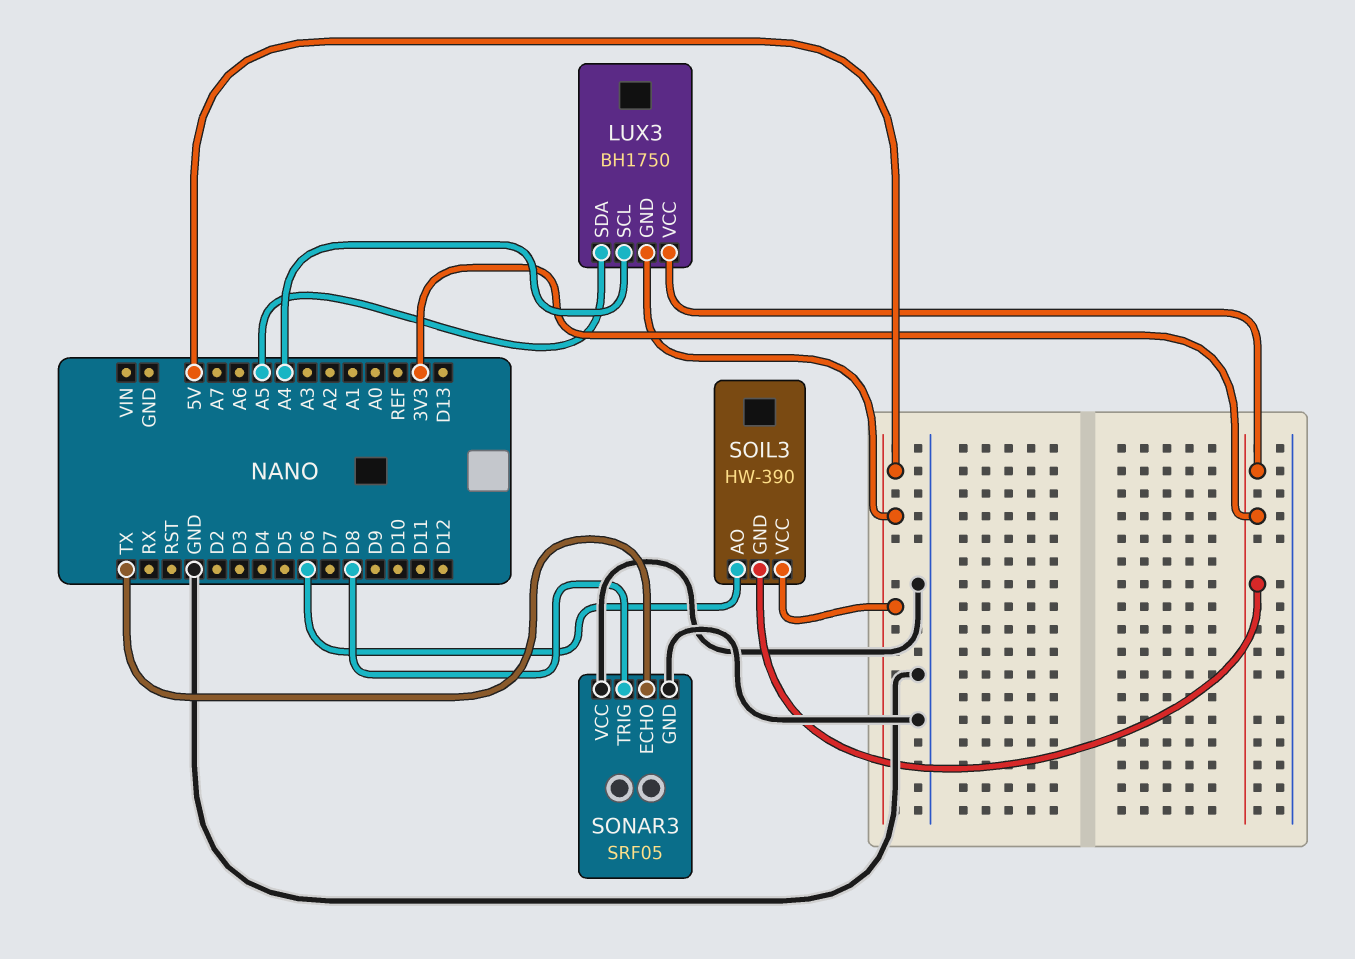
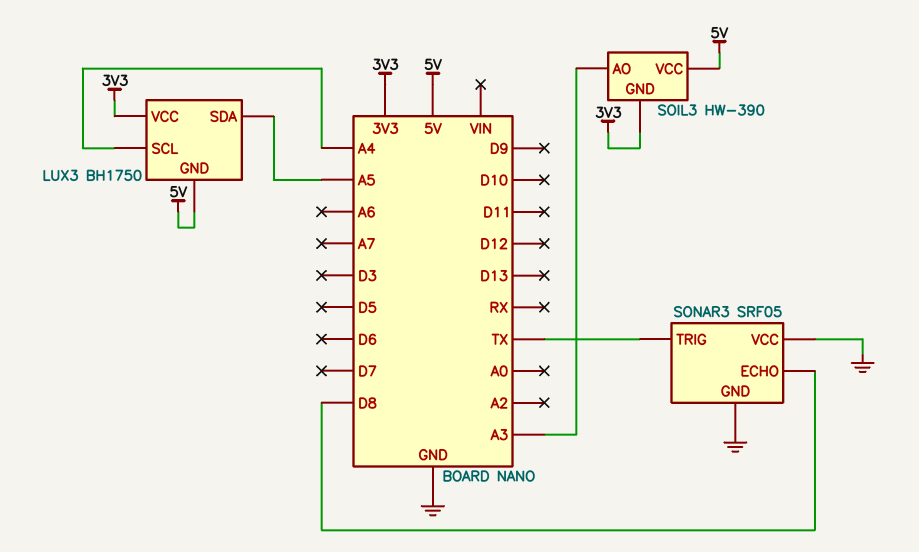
SOIL3 pin AO: D6 -> A3
SONAR3 pin ECHO: TX -> D8
SONAR3 pin TRIG: D8 -> TX

